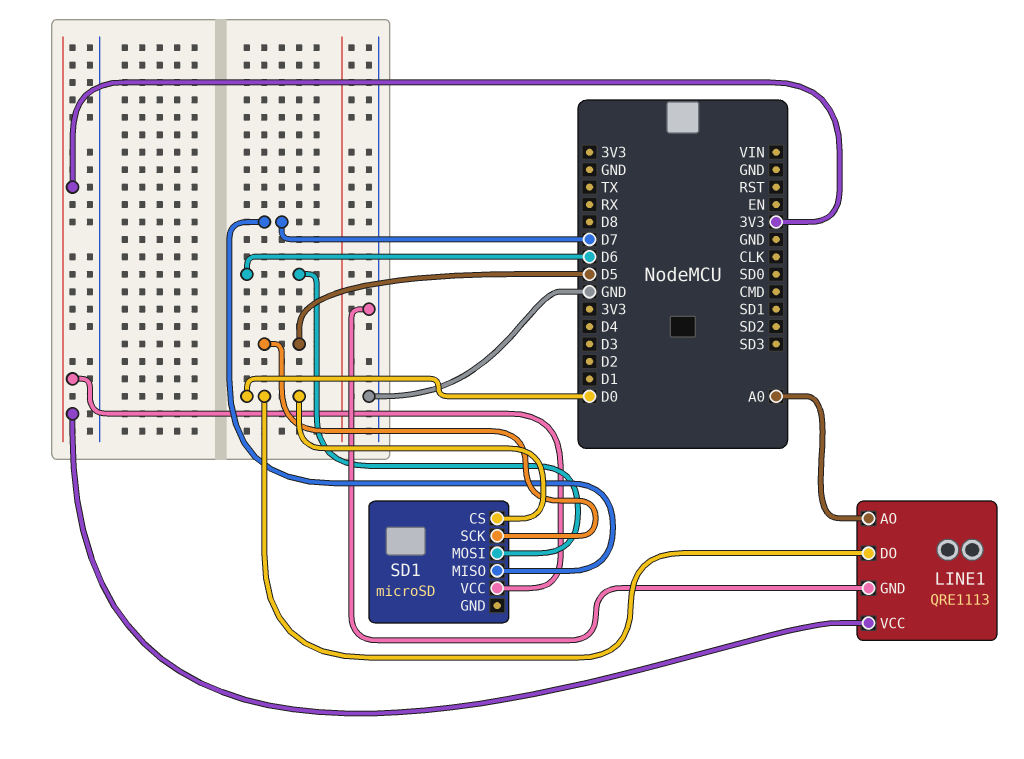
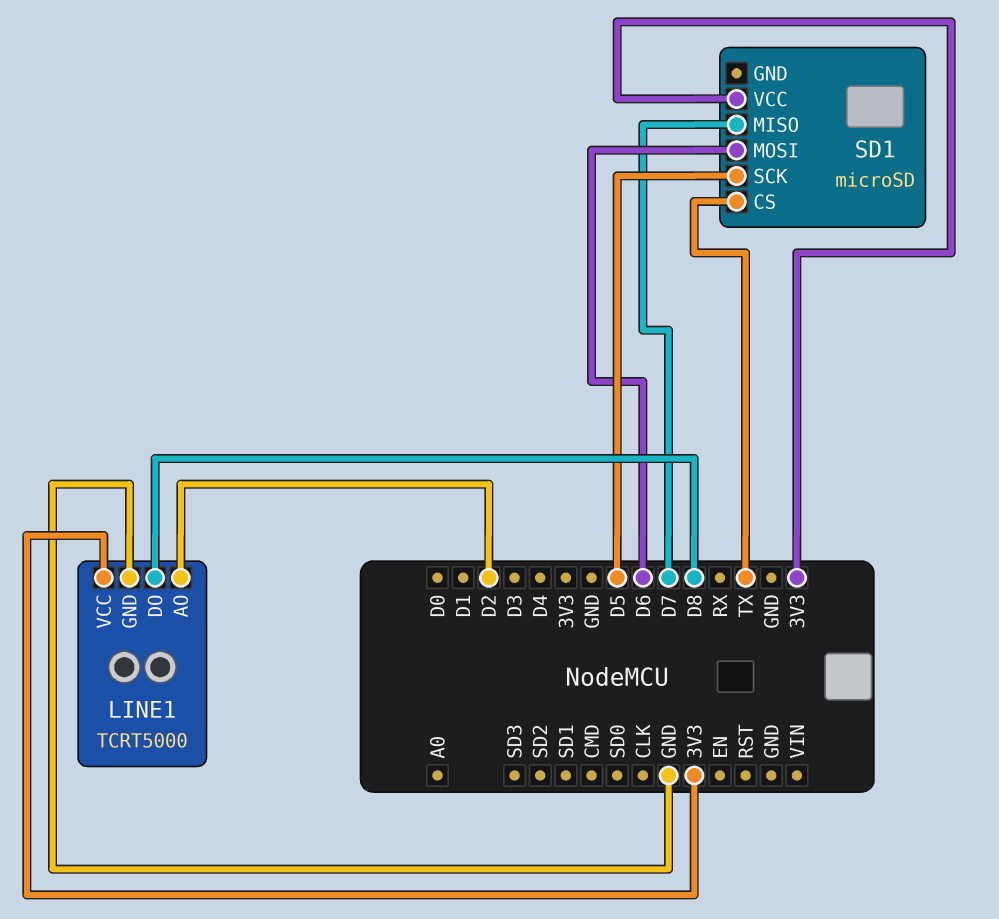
LINE1: QRE1113 -> TCRT5000
LINE1 pin AO: A0 -> D2
LINE1 pin DO: D0 -> D8
SD1 pin CS: D0 -> TX

